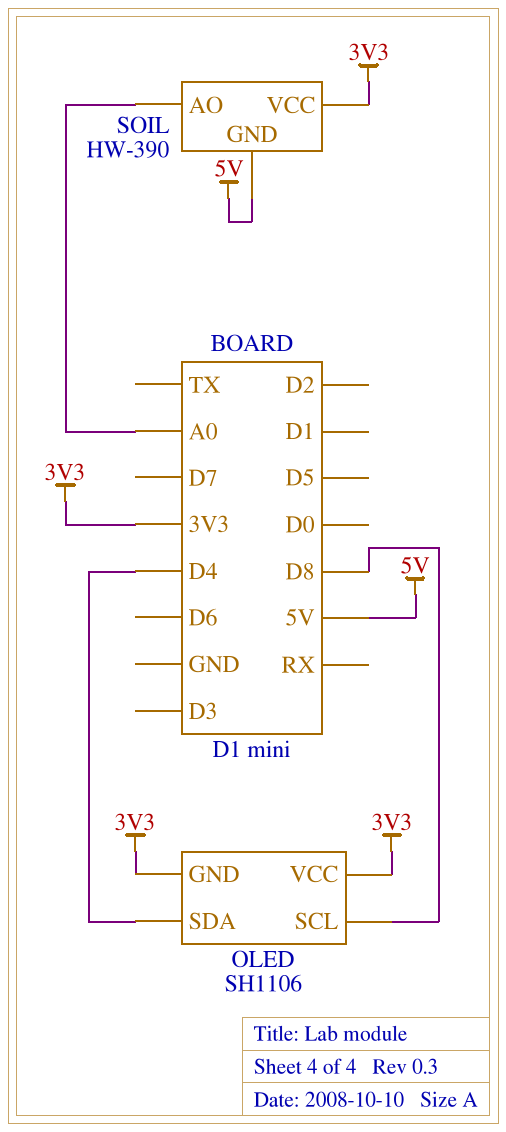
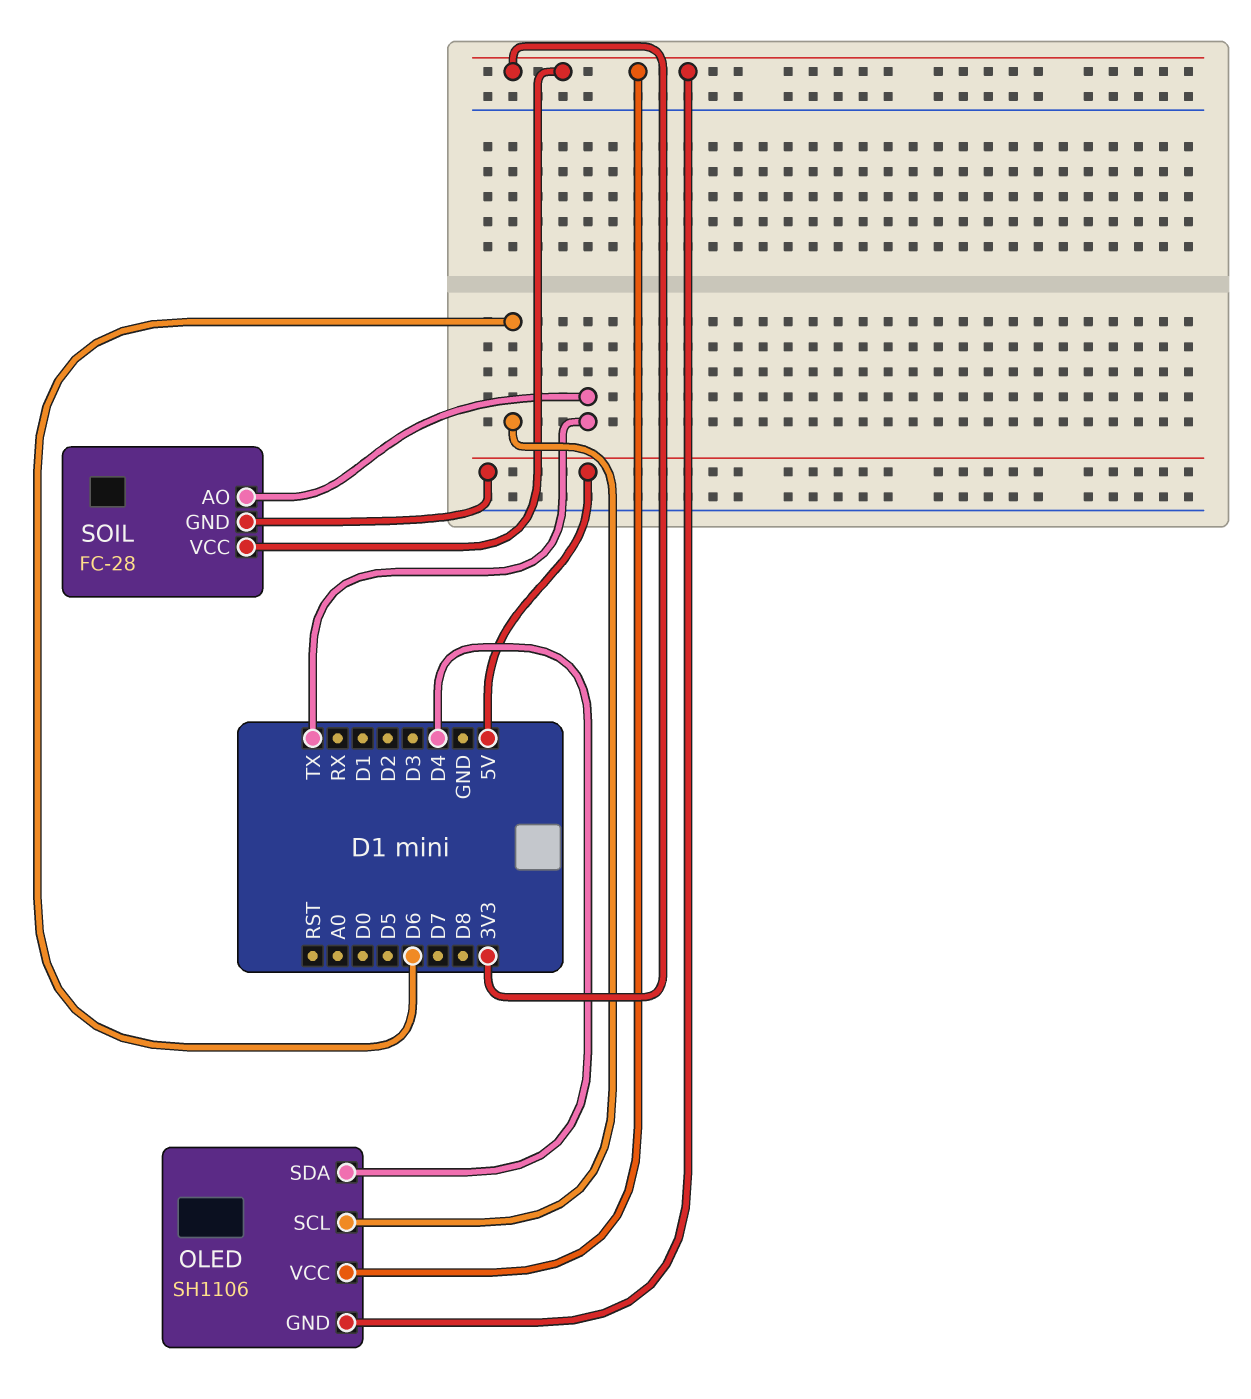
OLED pin SCL: D8 -> D6
SOIL: HW-390 -> FC-28
SOIL pin AO: A0 -> TX

